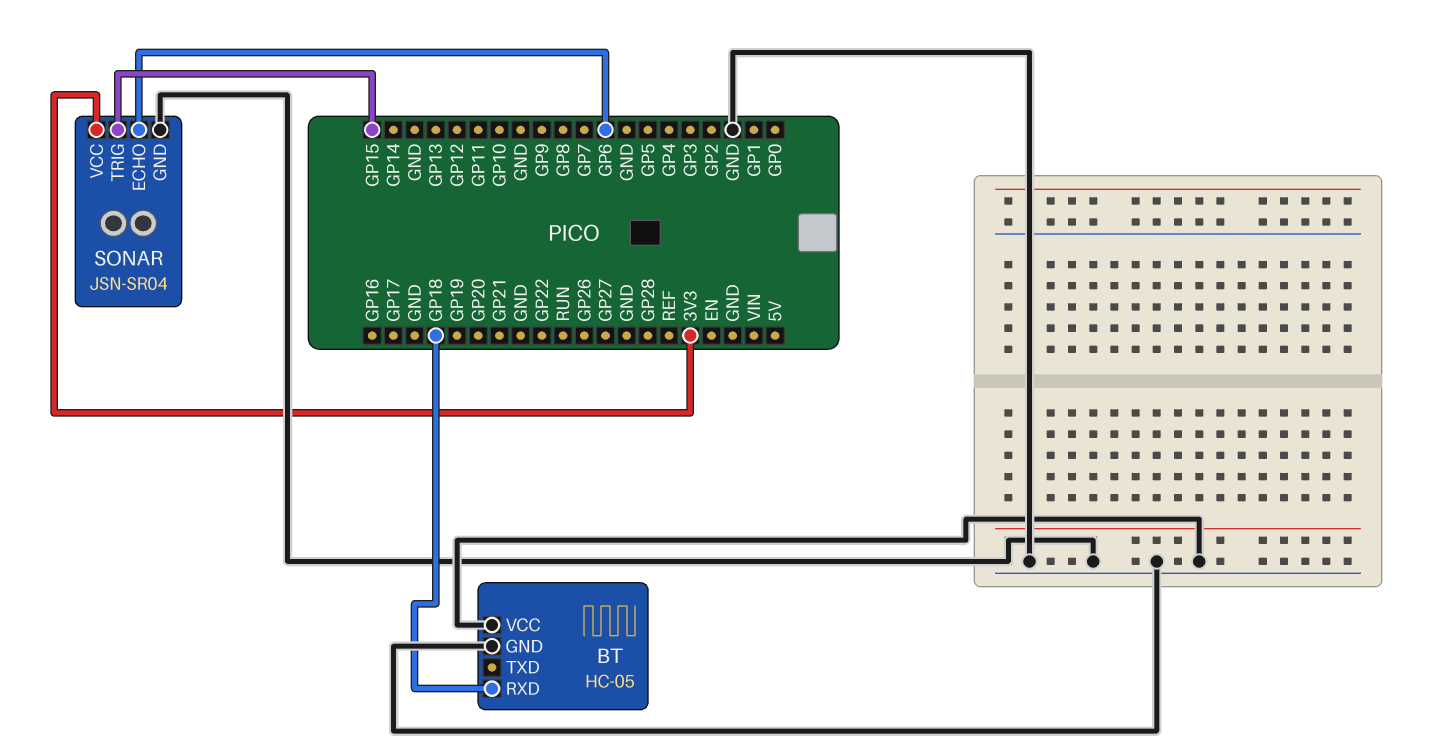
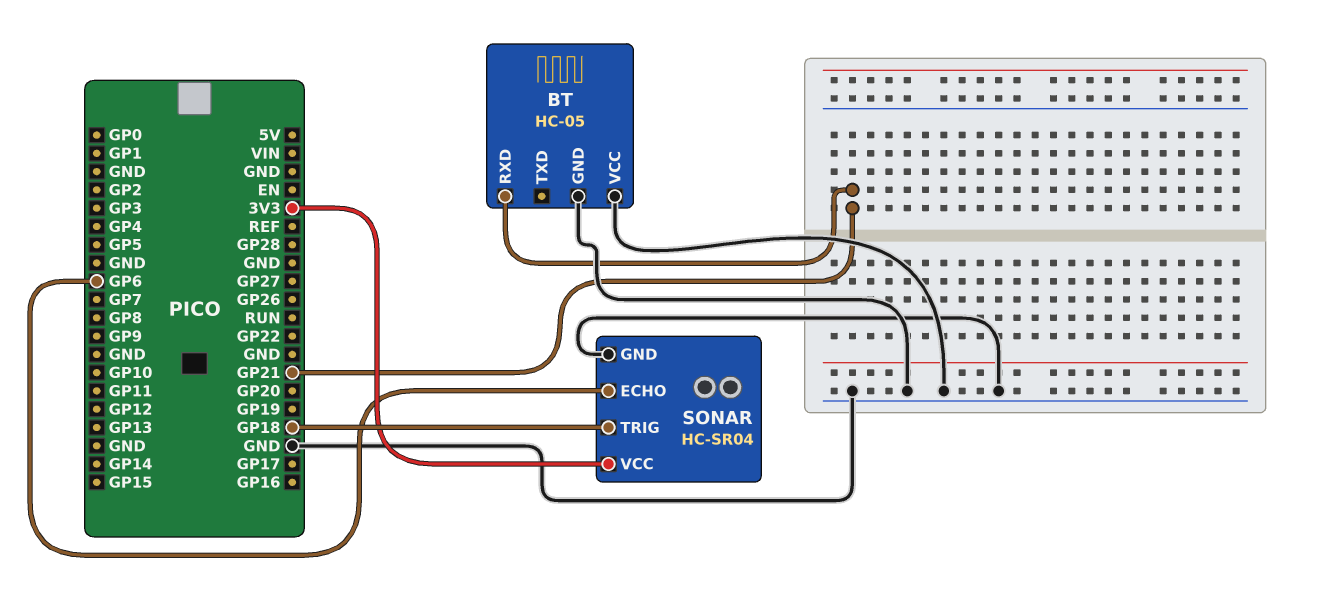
BT pin RXD: GP18 -> GP21
SONAR: JSN-SR04 -> HC-SR04
SONAR pin TRIG: GP15 -> GP18

